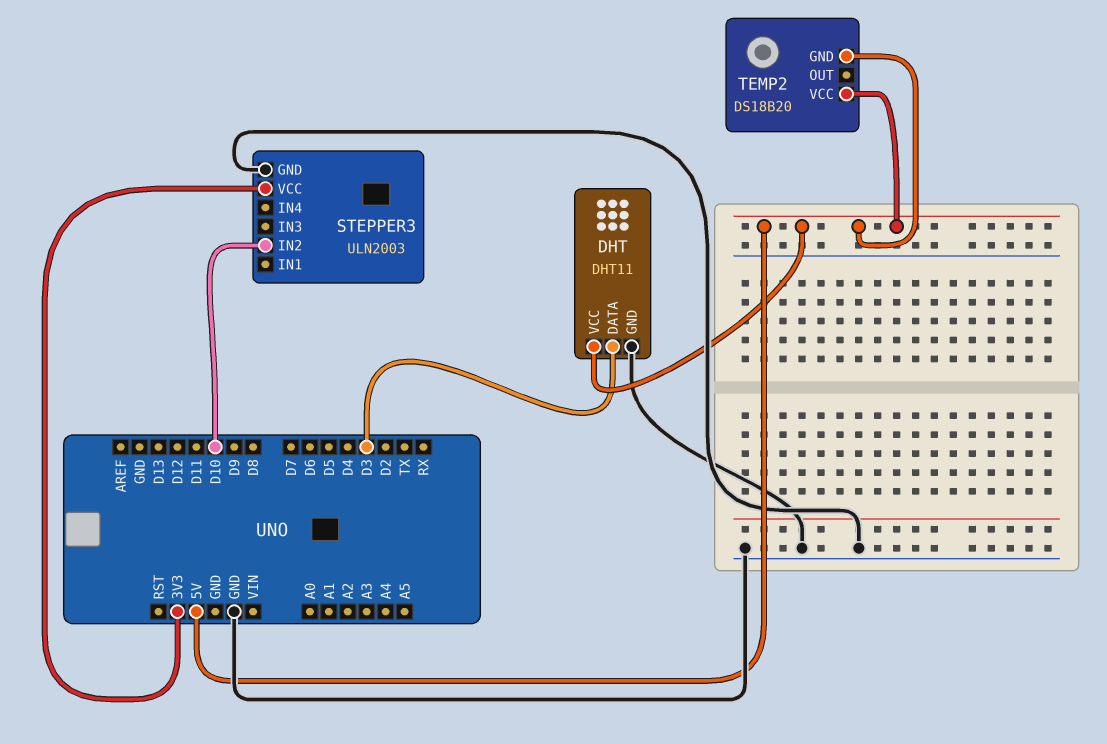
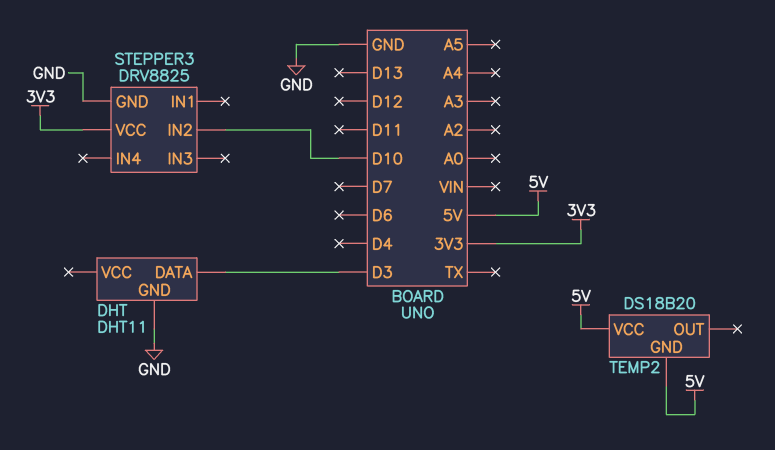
DHT pin VCC: 5V -> none
STEPPER3: ULN2003 -> DRV8825

